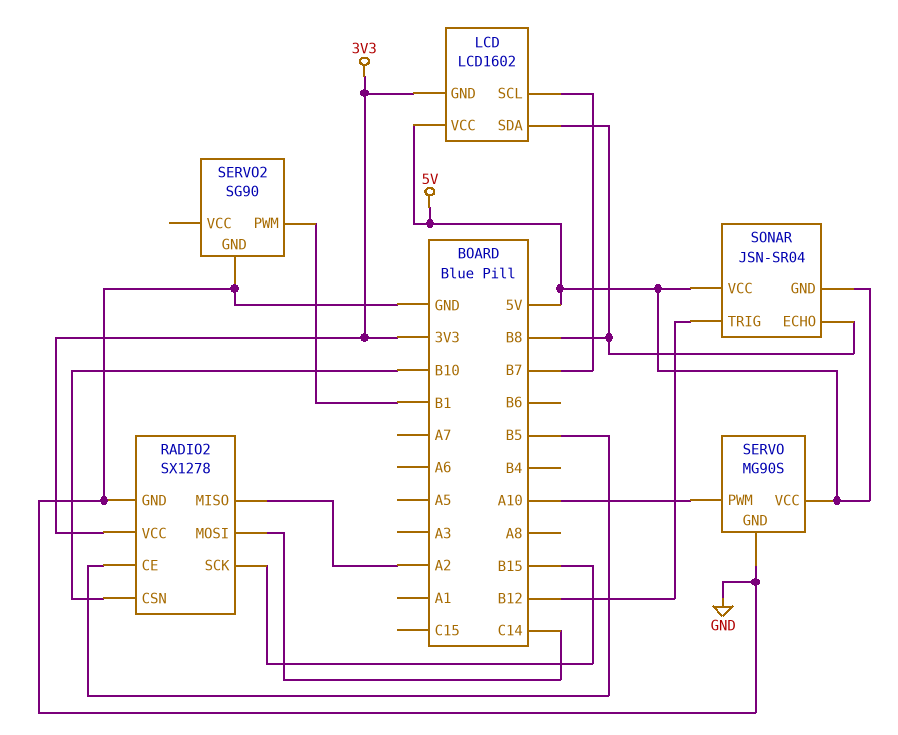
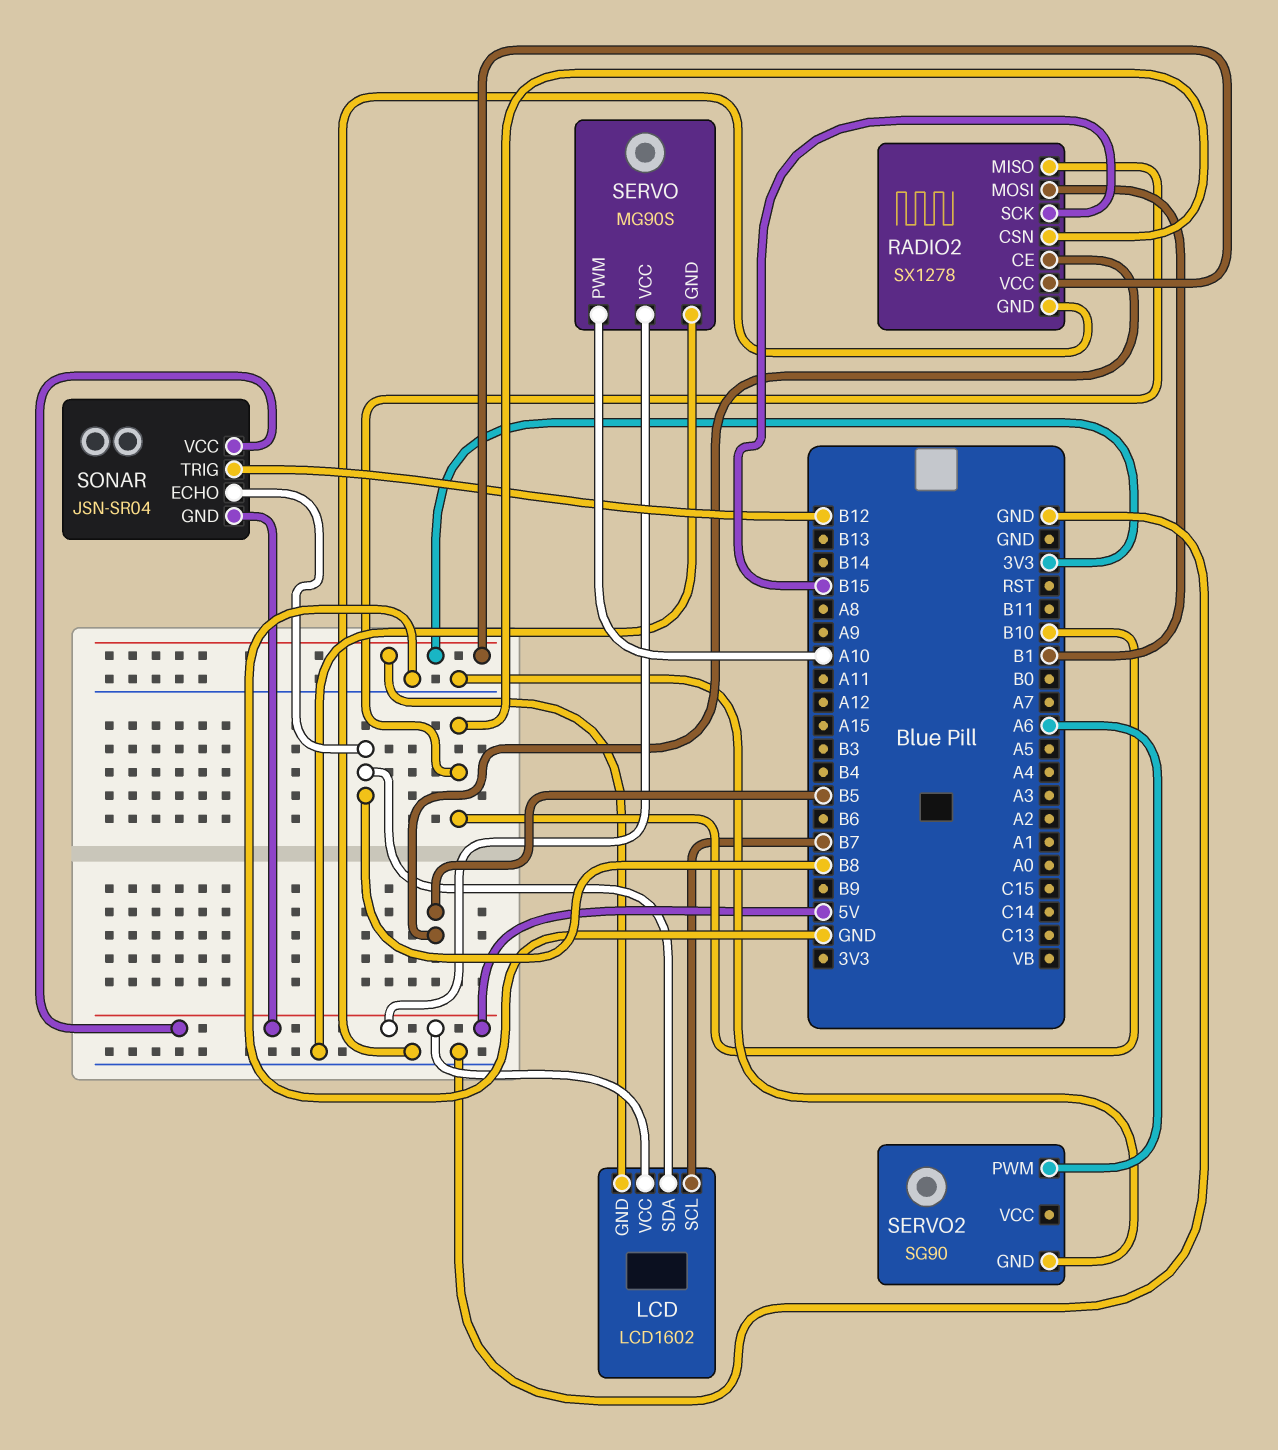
RADIO2 pin MISO: A2 -> B10
RADIO2 pin MOSI: C14 -> B1
SERVO2 pin PWM: B1 -> A6

